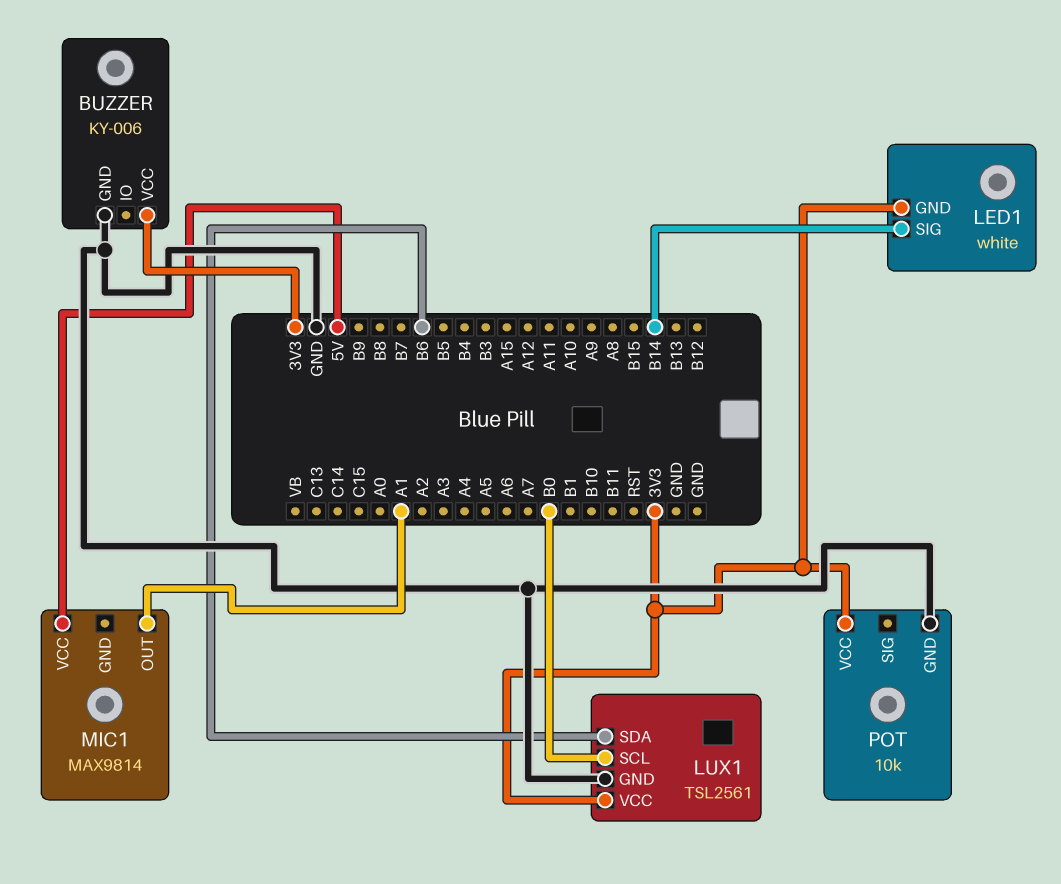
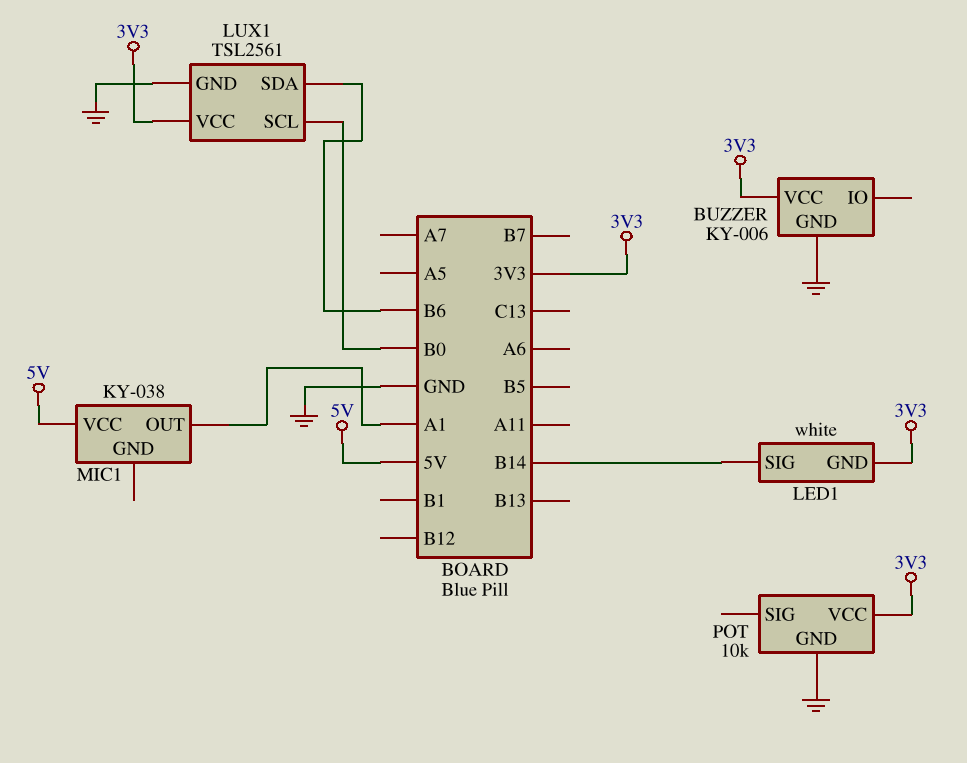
MIC1: MAX9814 -> KY-038

